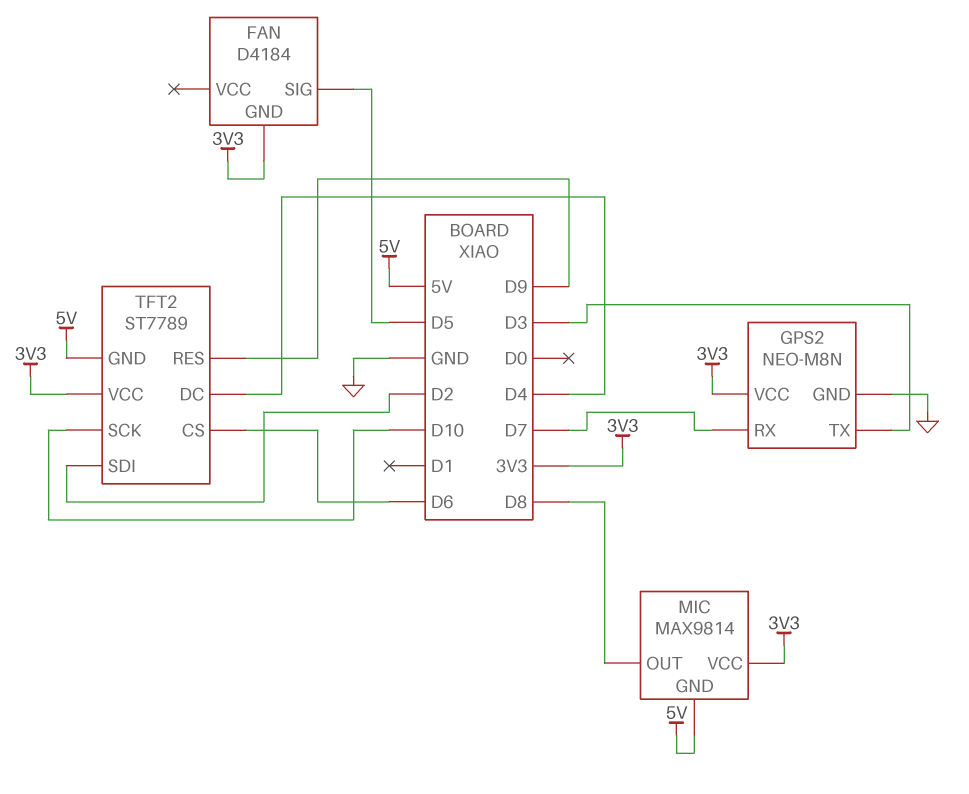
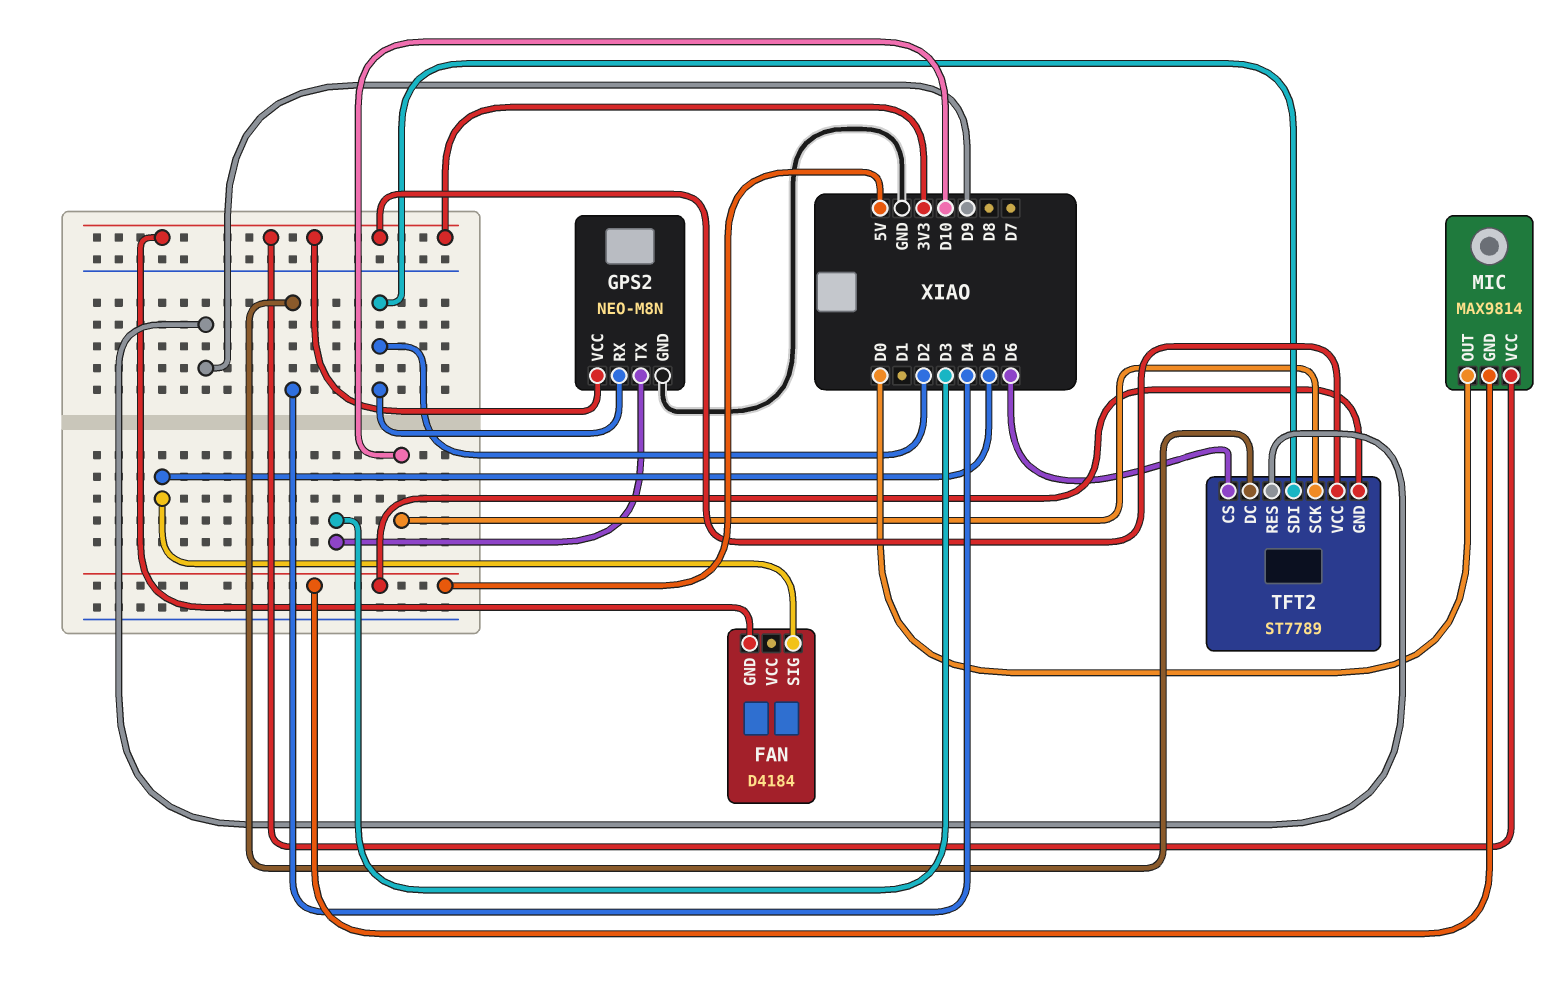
GPS2 pin RX: D7 -> D2
MIC pin OUT: D8 -> D0

